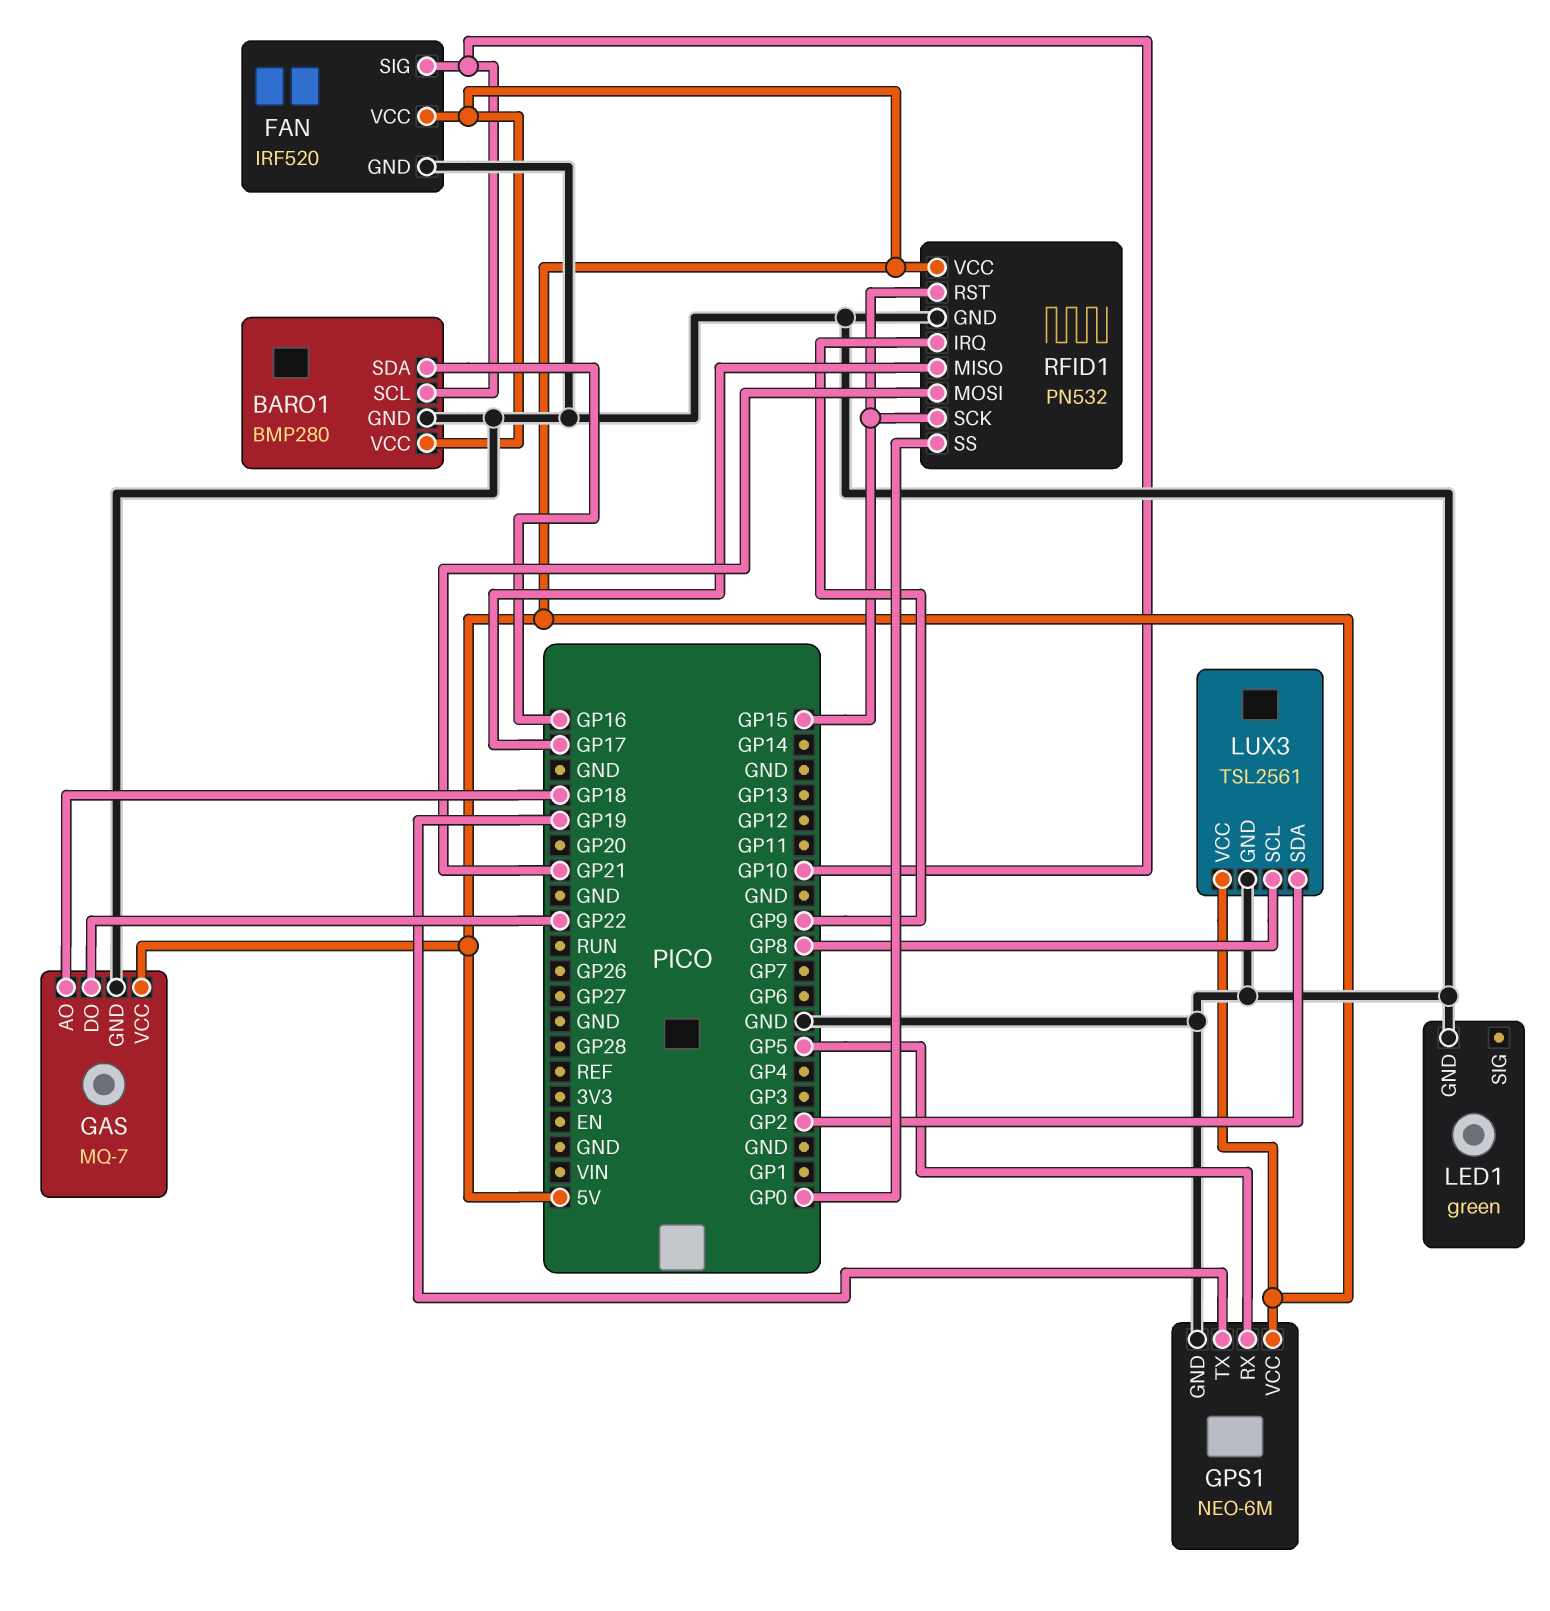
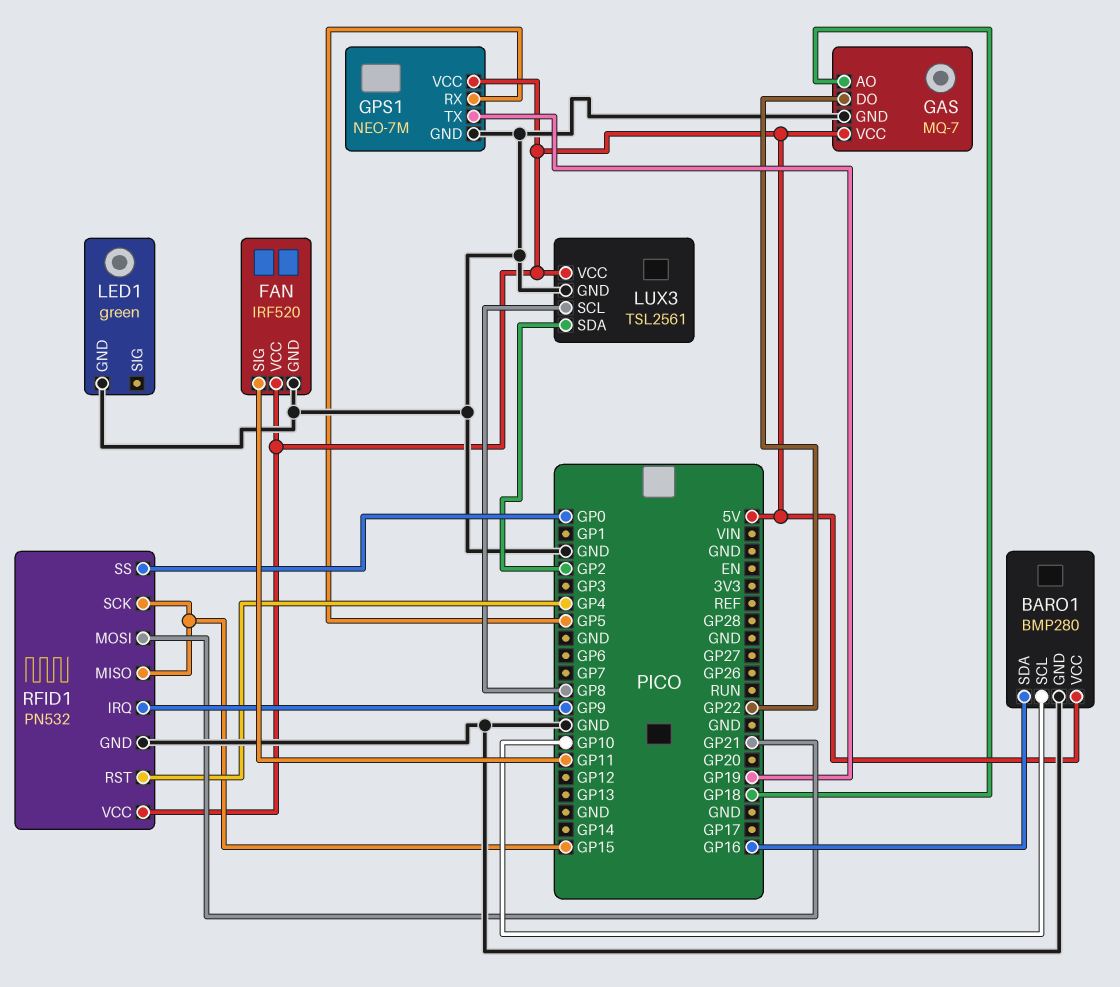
FAN pin SIG: GP10 -> GP11
GPS1: NEO-6M -> NEO-7M
RFID1 pin MISO: GP17 -> GP15
RFID1 pin RST: GP15 -> GP4

